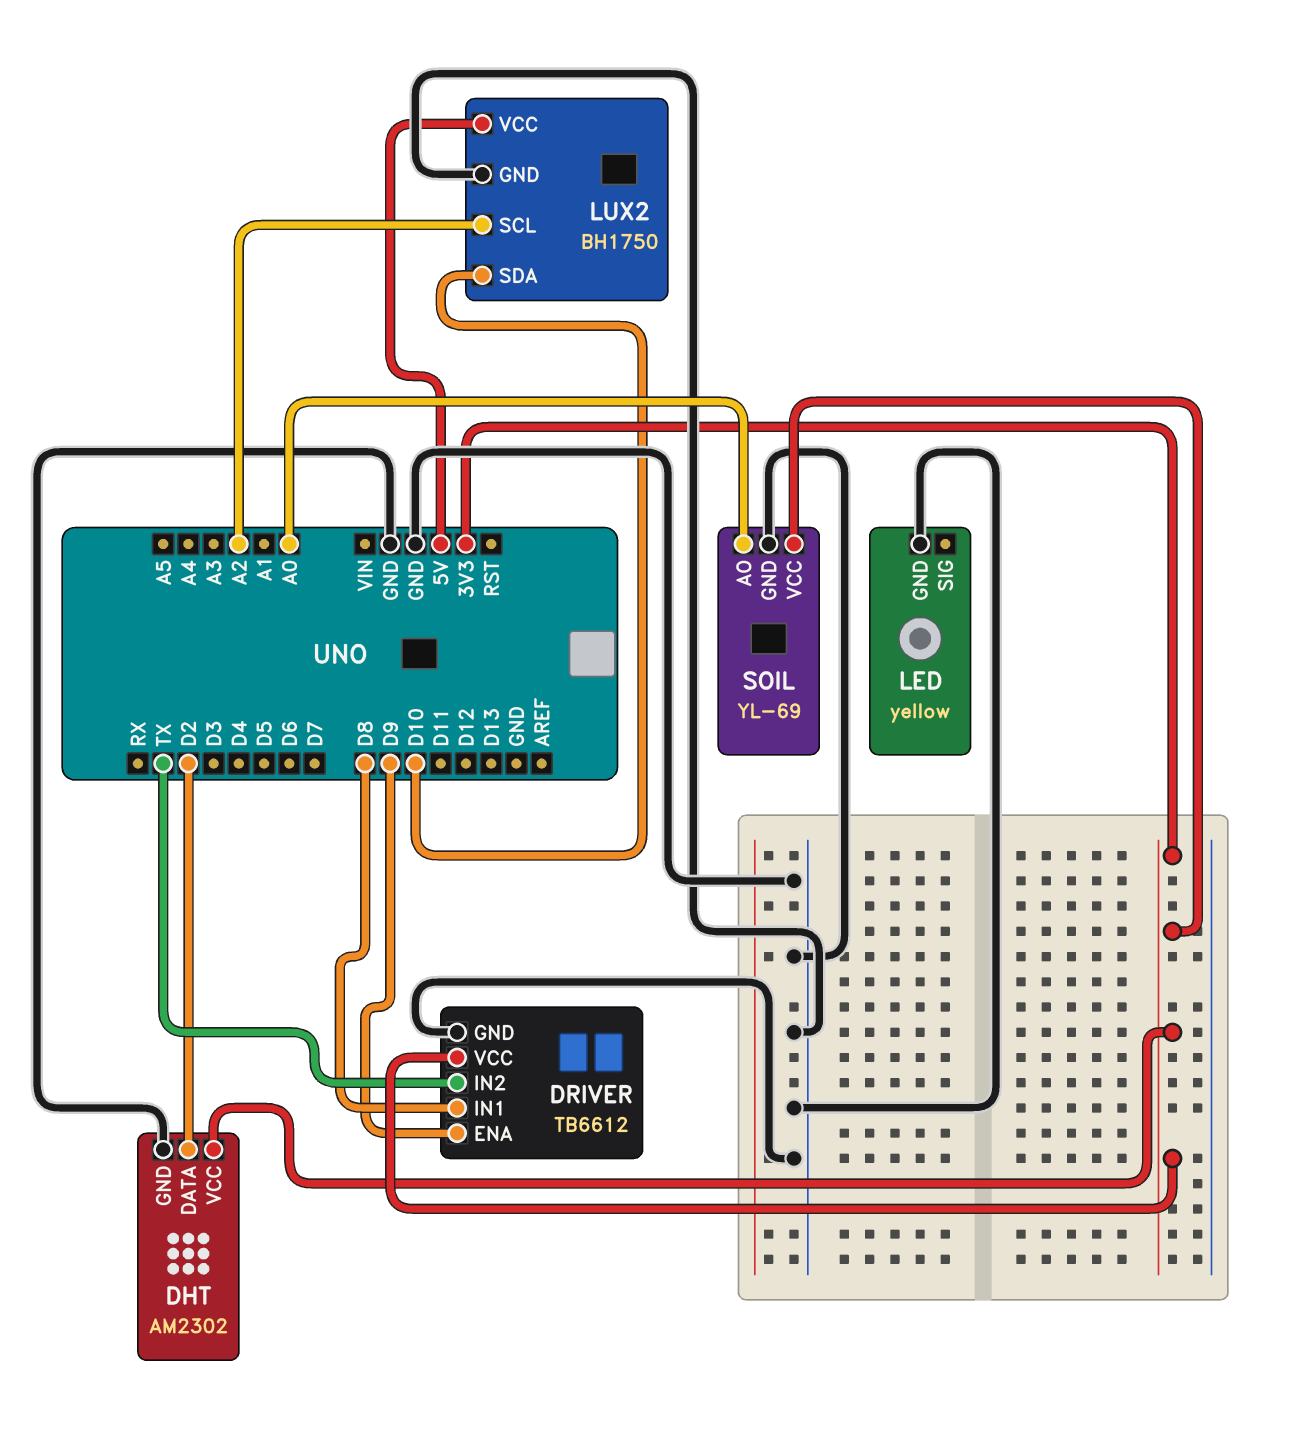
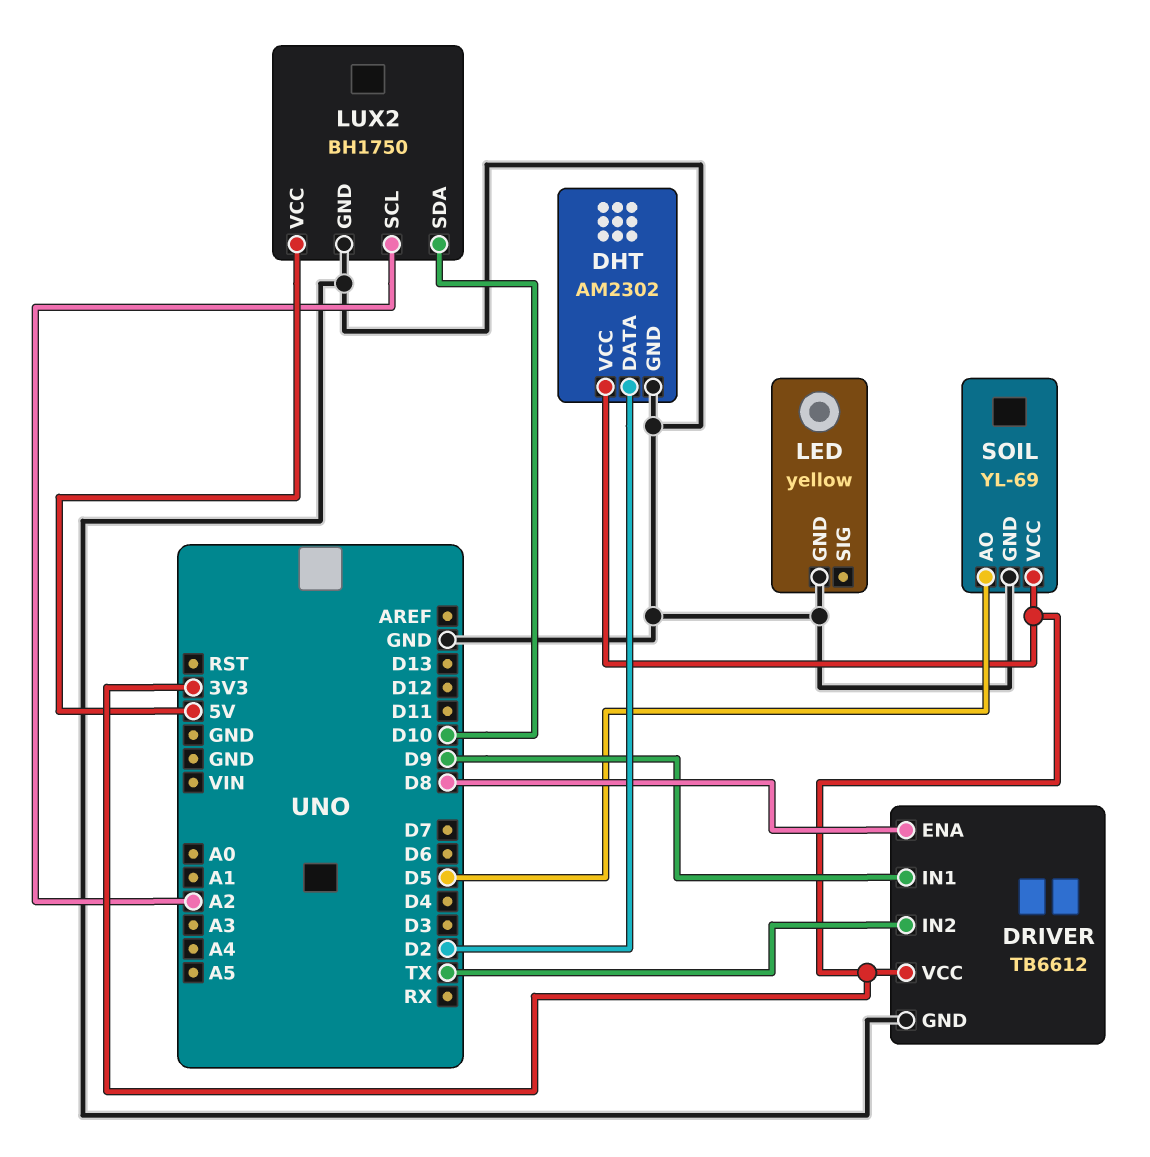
DRIVER pin ENA: D9 -> D8
DRIVER pin IN1: D8 -> D9
SOIL pin AO: A0 -> D5

